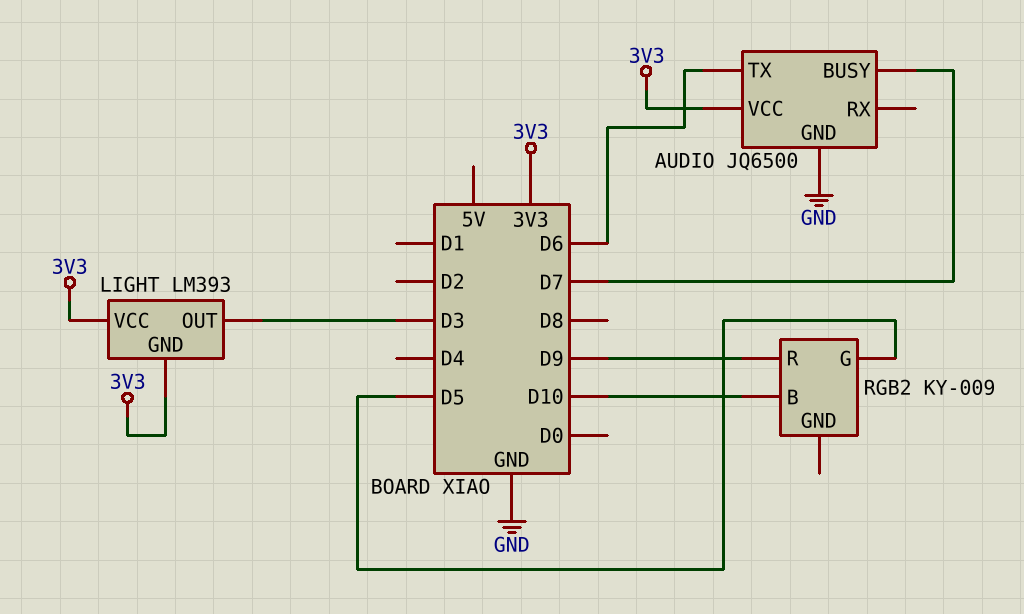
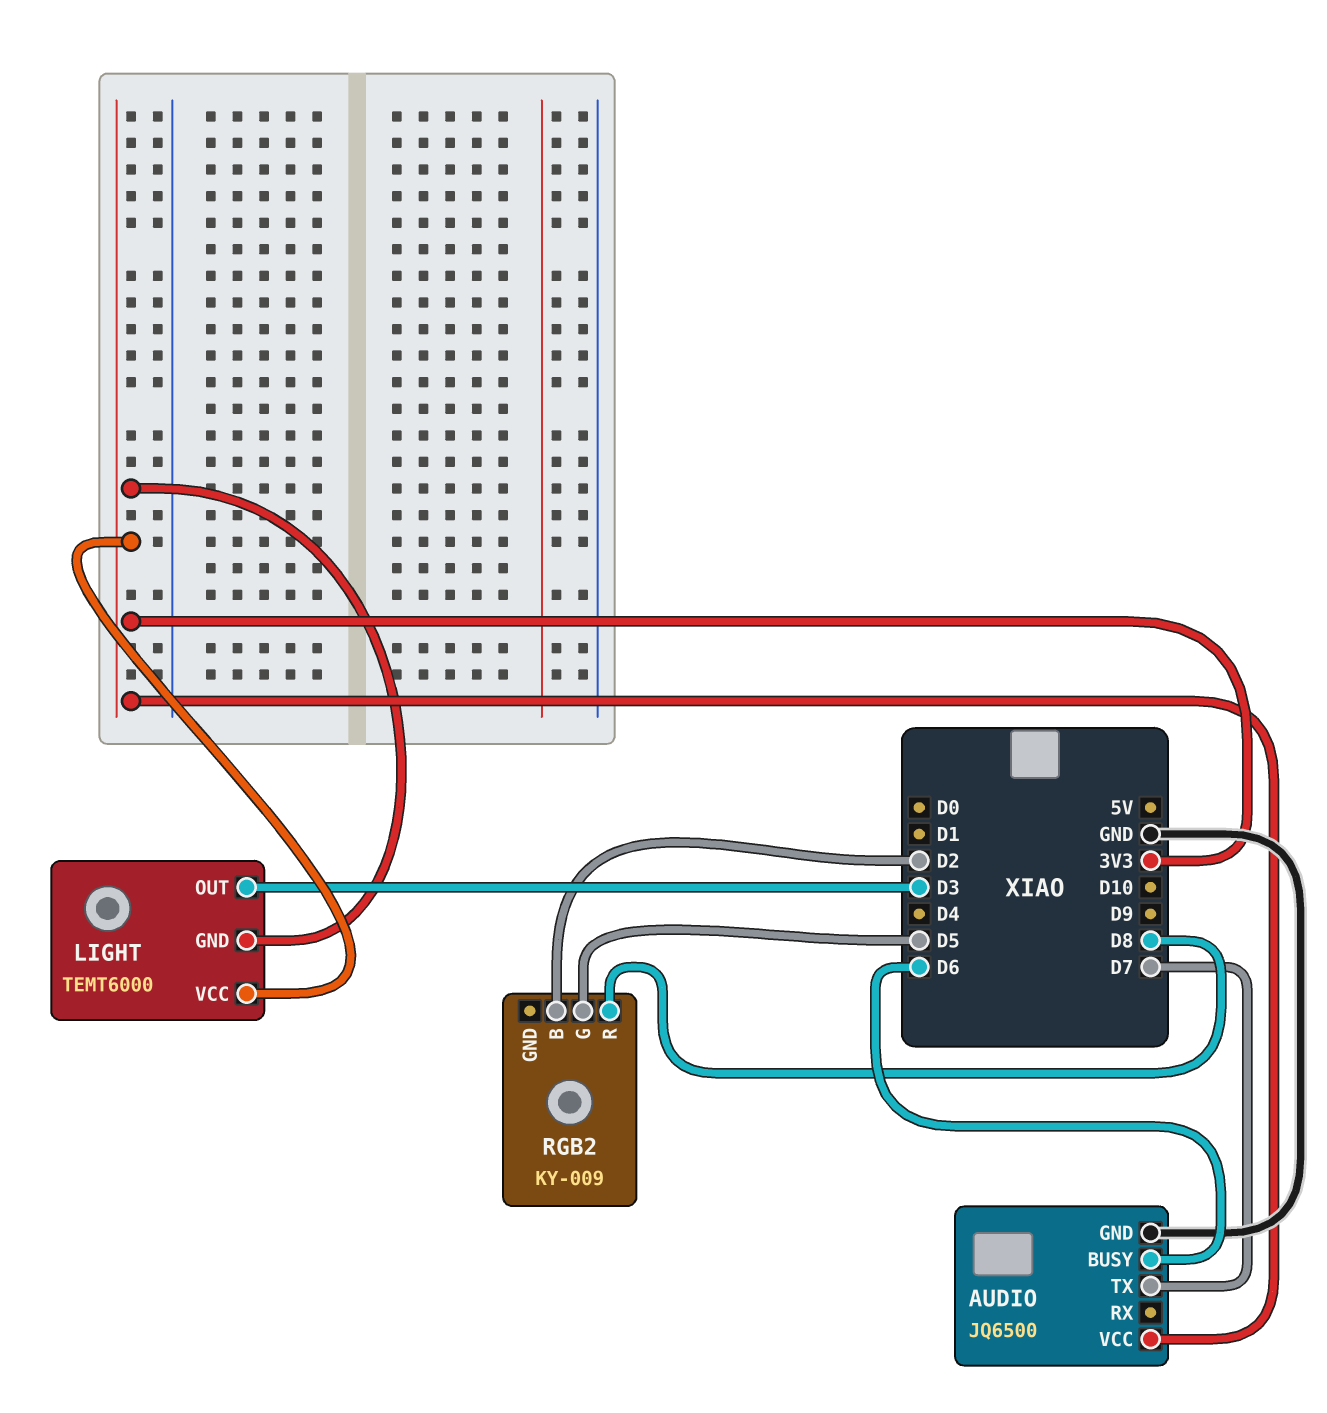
AUDIO pin BUSY: D7 -> D6
AUDIO pin TX: D6 -> D7
LIGHT: LM393 -> TEMT6000
RGB2 pin B: D10 -> D2
RGB2 pin R: D9 -> D8

